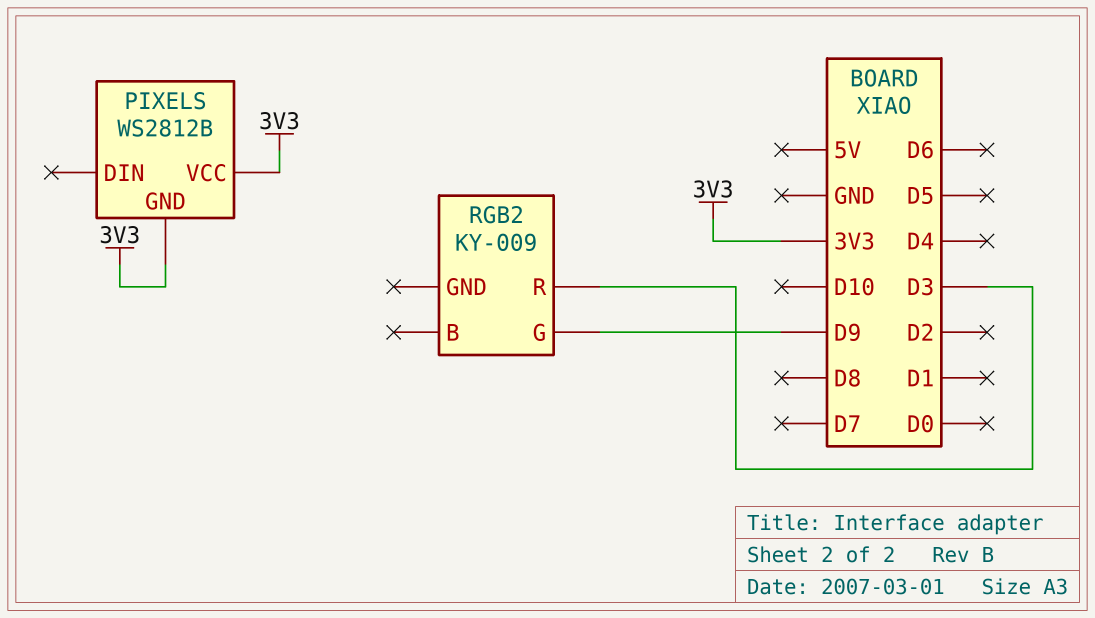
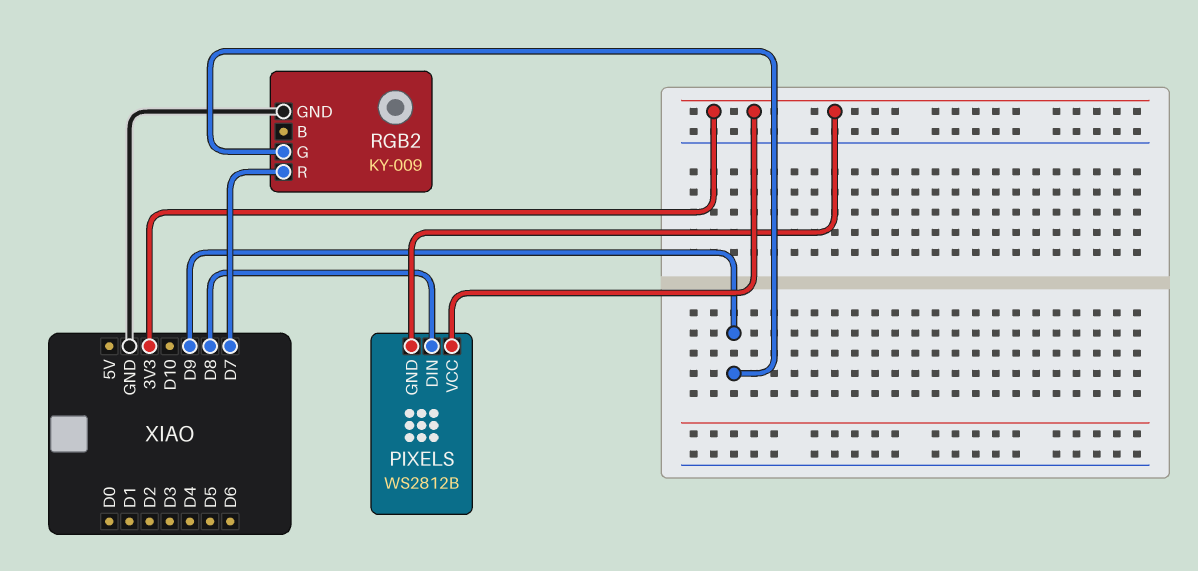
PIXELS pin DIN: none -> D8
RGB2 pin GND: none -> GND
RGB2 pin R: D3 -> D7

